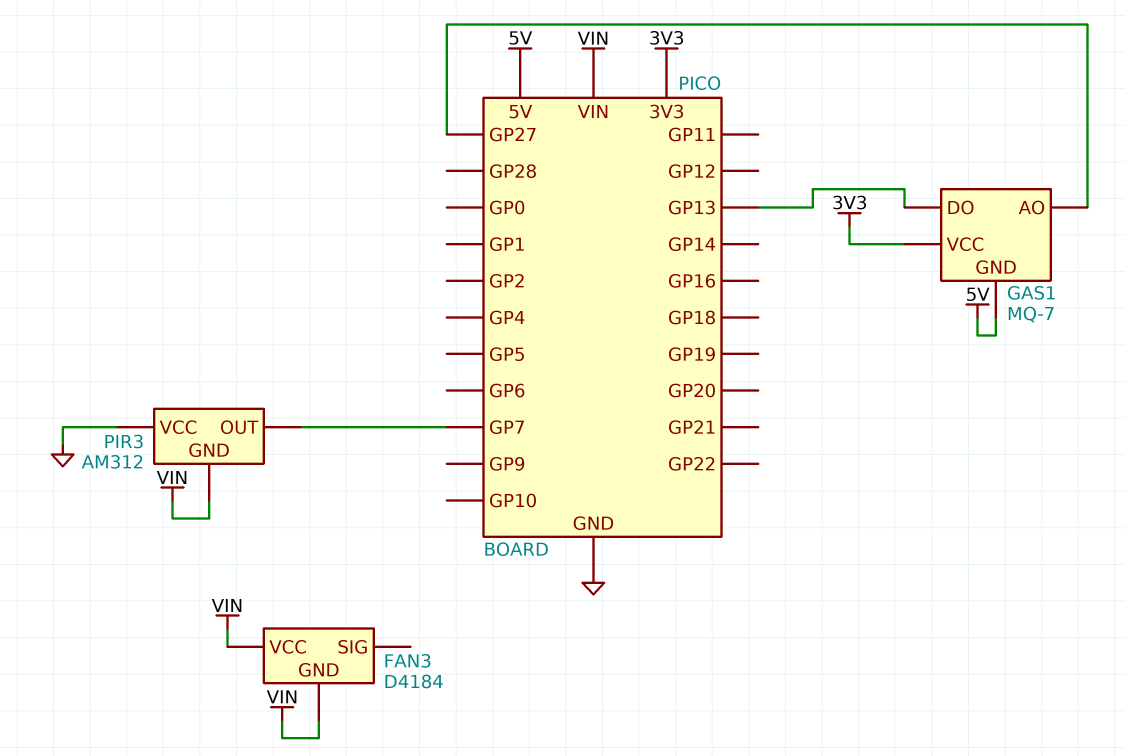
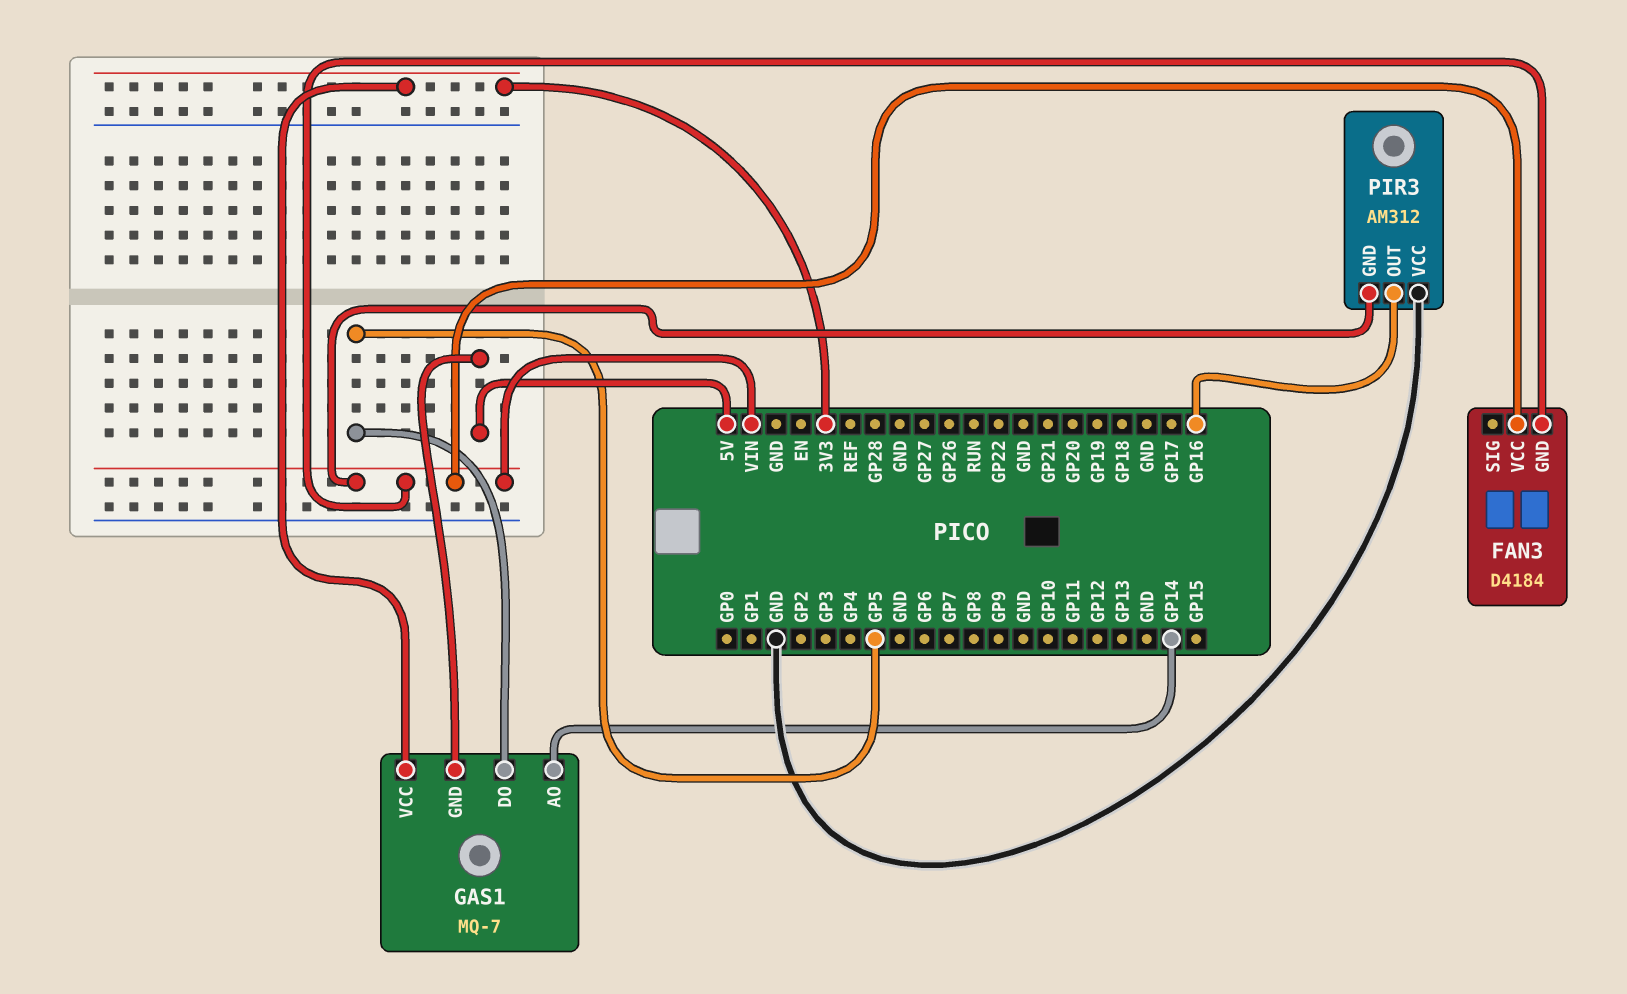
GAS1 pin AO: GP27 -> GP14
GAS1 pin DO: GP13 -> GP5
PIR3 pin OUT: GP7 -> GP16

